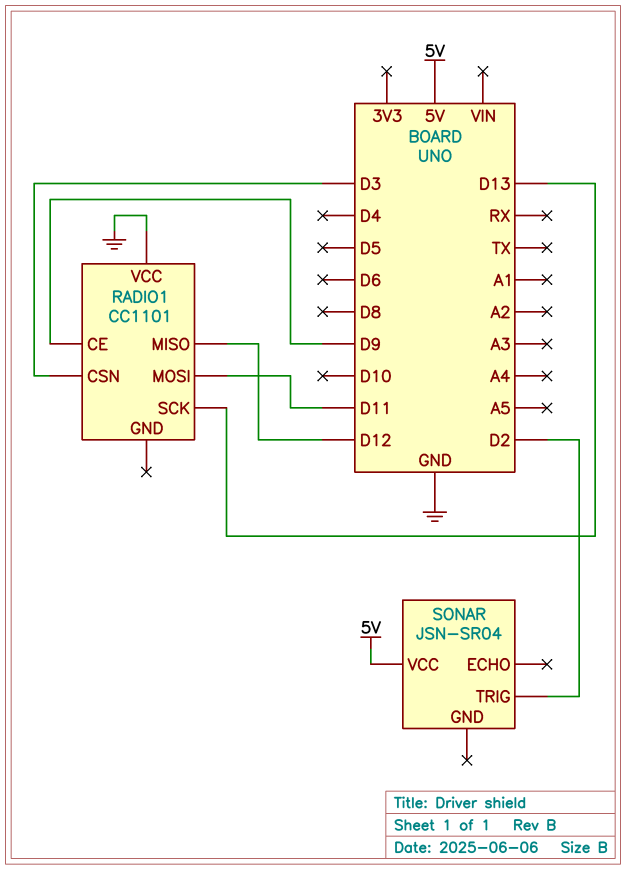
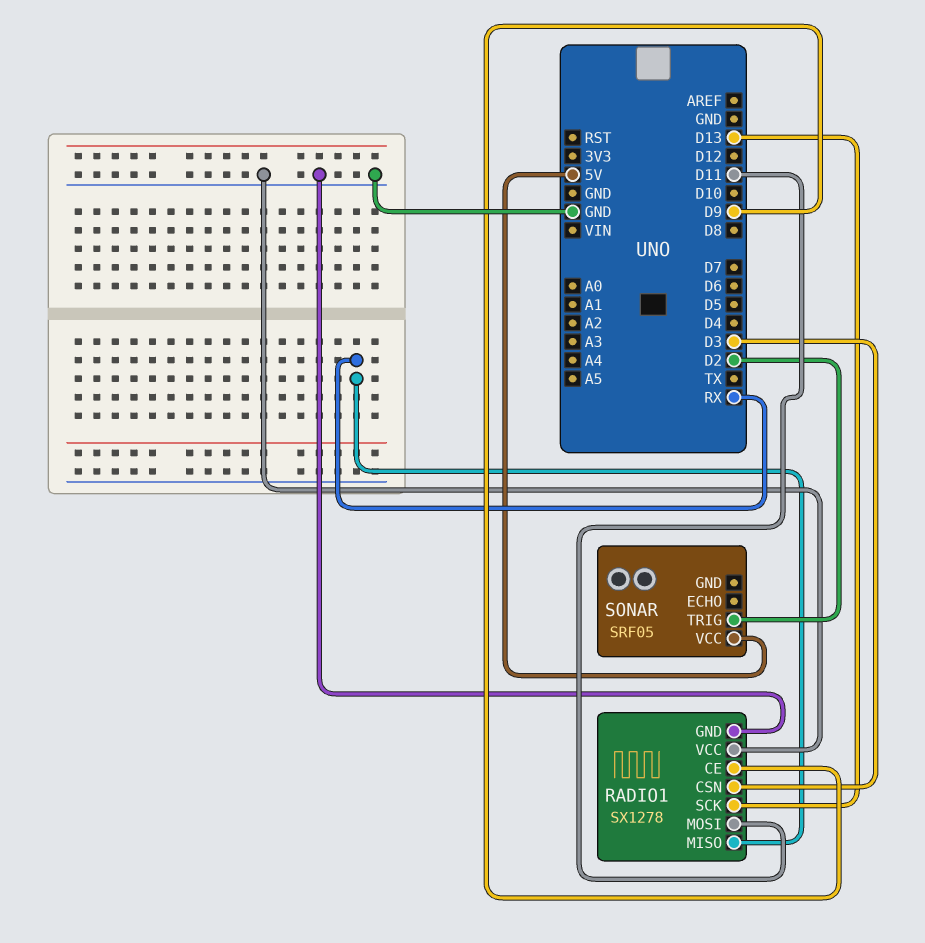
RADIO1: CC1101 -> SX1278
RADIO1 pin GND: none -> GND
RADIO1 pin MISO: D12 -> RX
SONAR: JSN-SR04 -> SRF05

